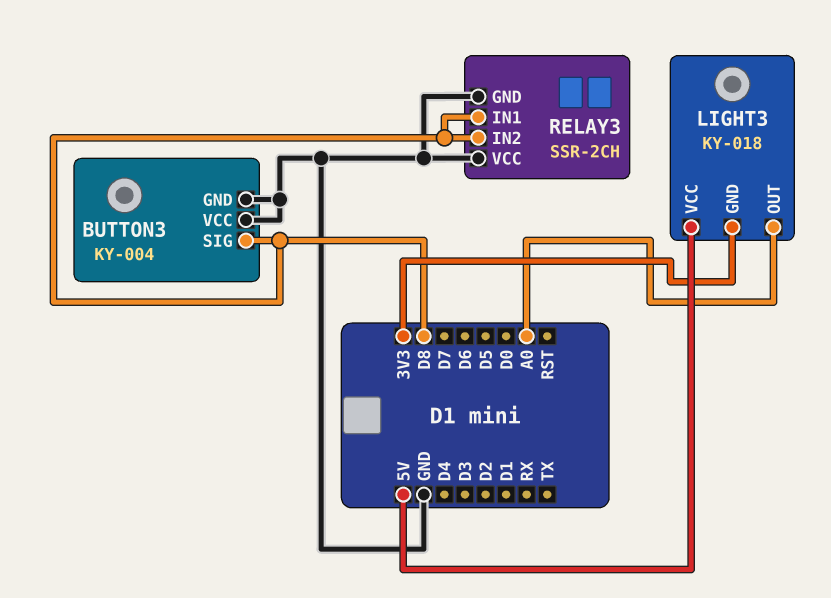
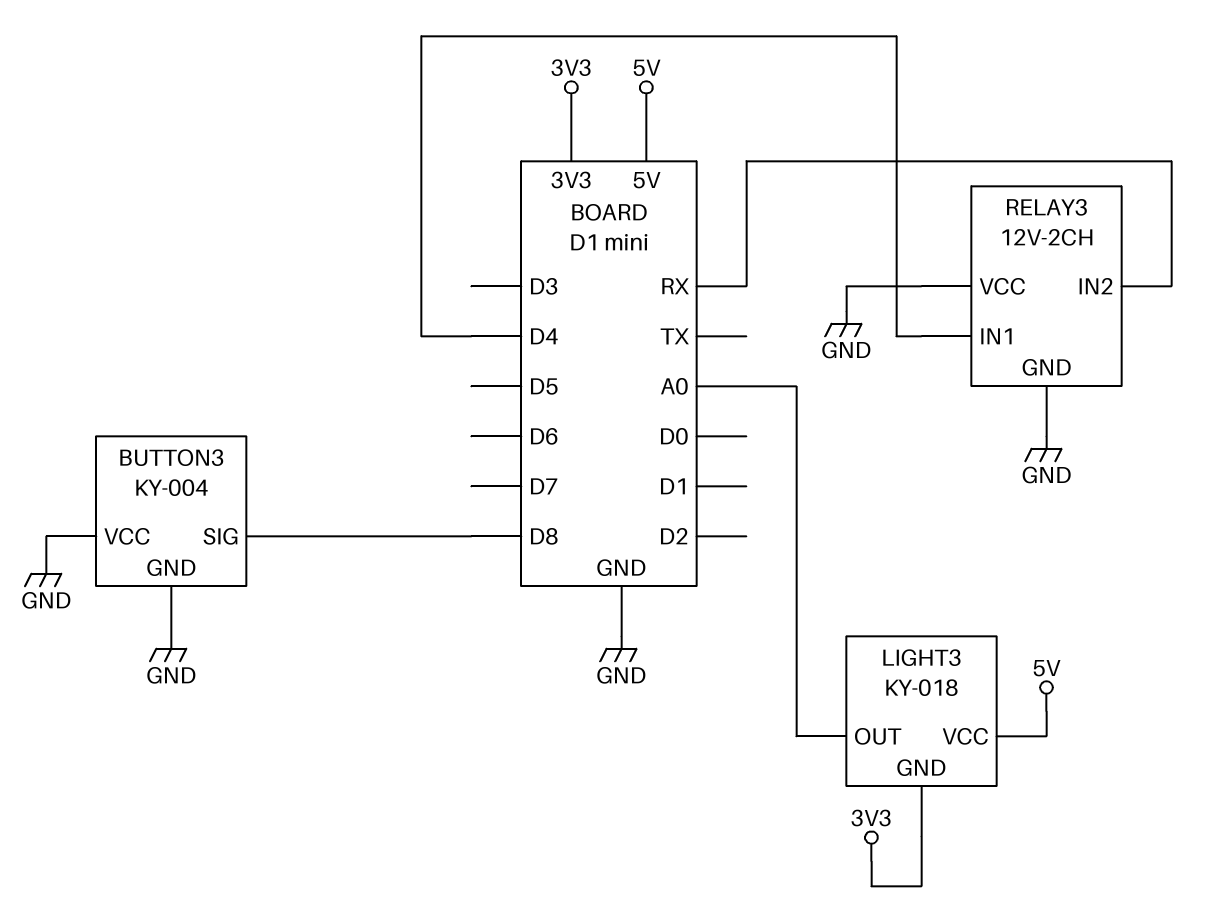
RELAY3: SSR-2CH -> 12V-2CH
RELAY3 pin IN1: D8 -> D4
RELAY3 pin IN2: D8 -> RX

